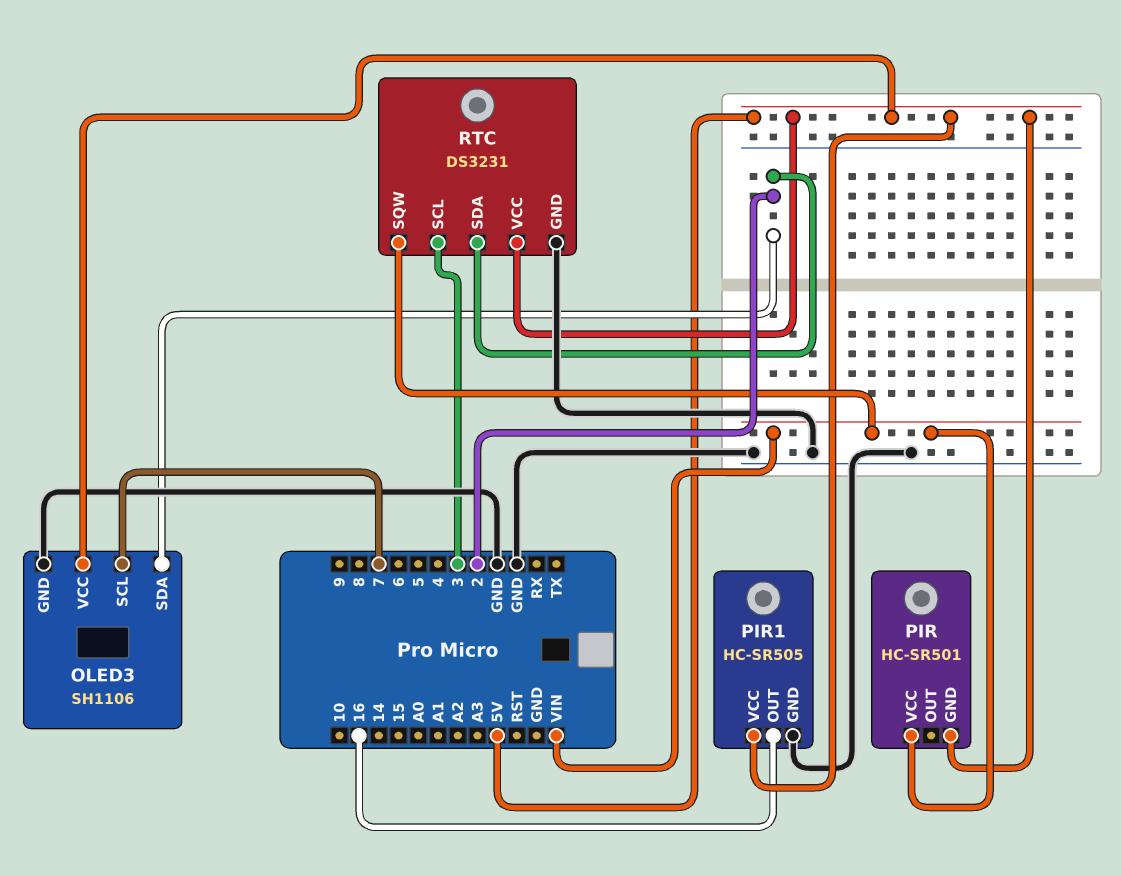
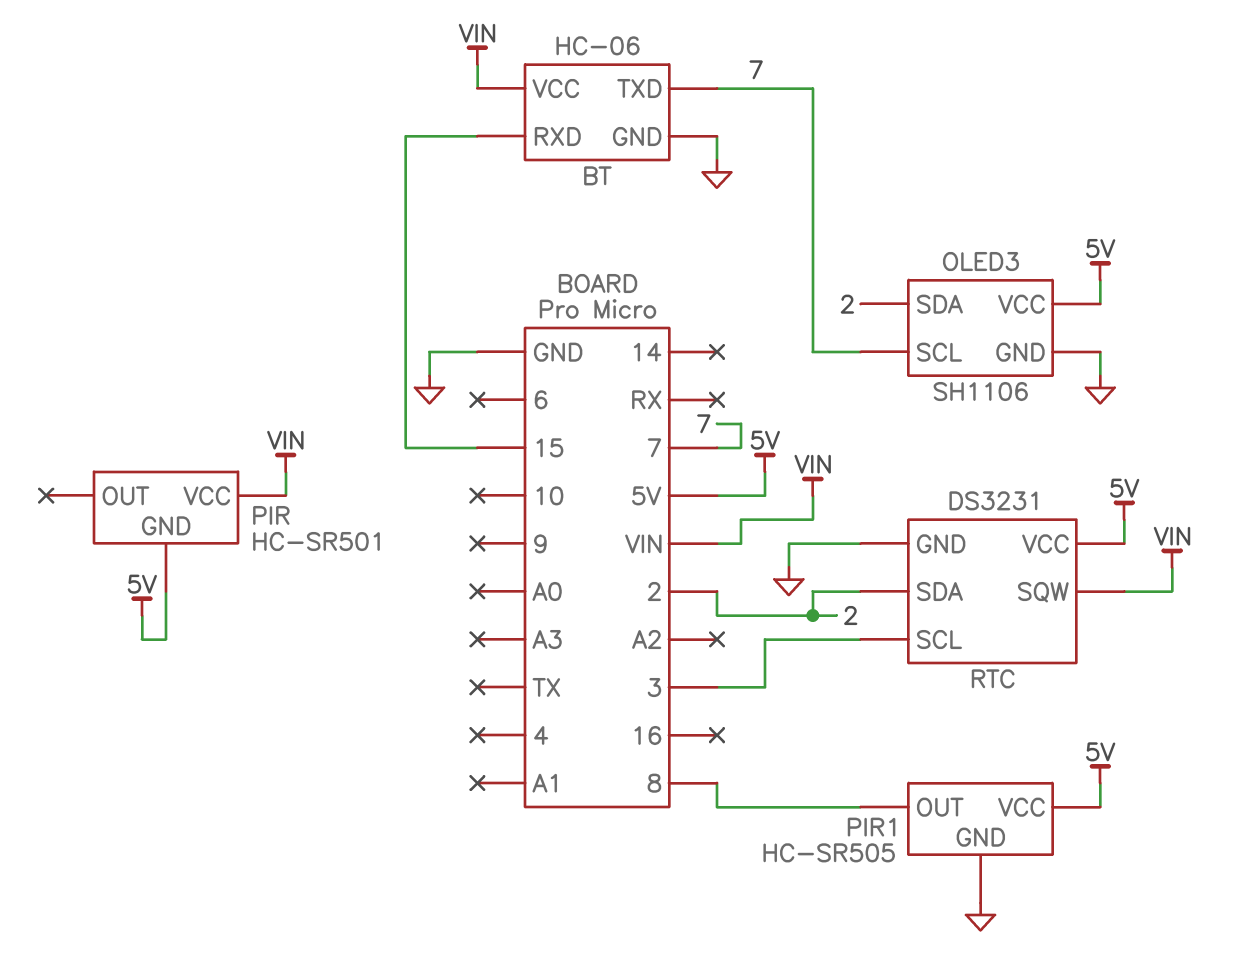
BT: none -> HC-06
BT pin GND: none -> GND
BT pin RXD: none -> 15
BT pin TXD: none -> 7
BT pin VCC: none -> VIN
PIR1 pin OUT: 16 -> 8

